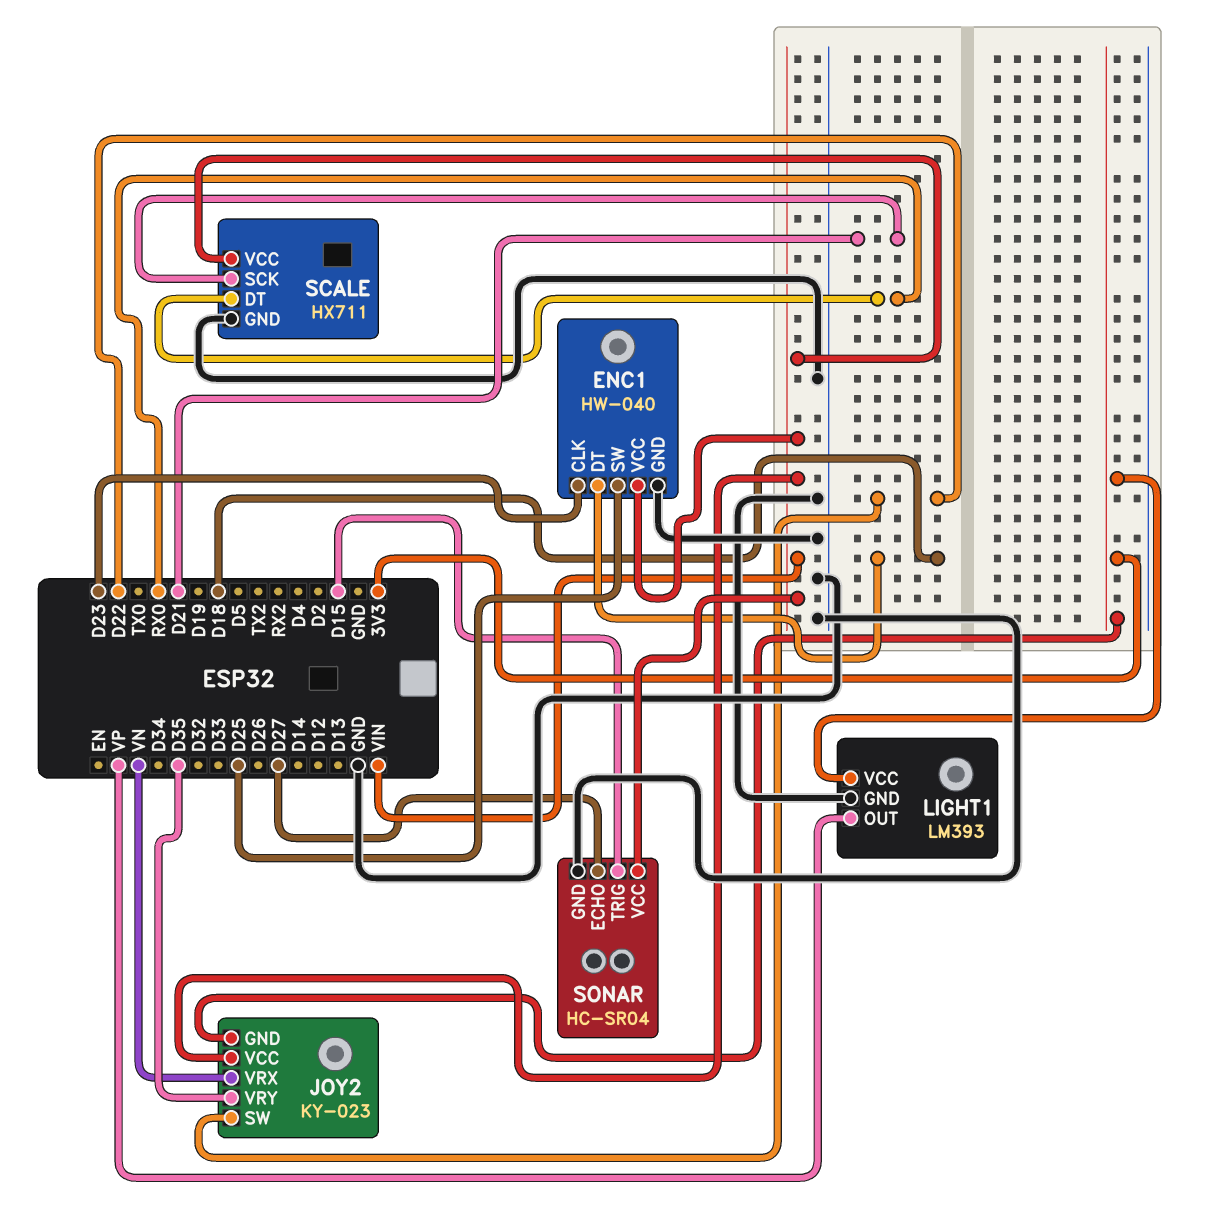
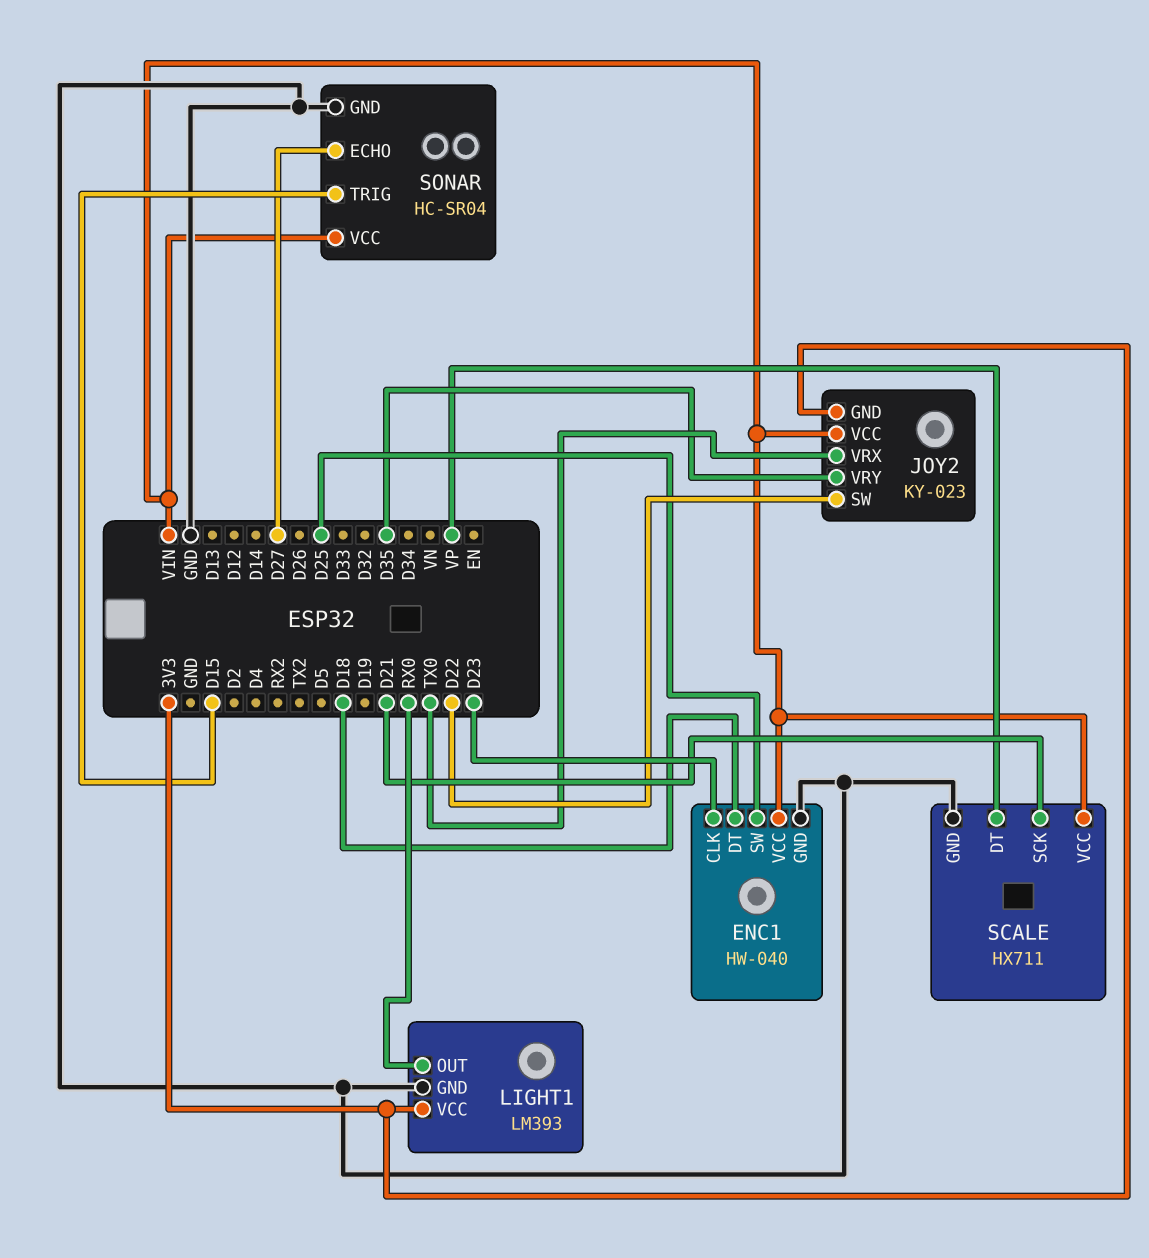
JOY2 pin VRX: VN -> TX0
LIGHT1 pin OUT: VP -> RX0
SCALE pin DT: RX0 -> VP

